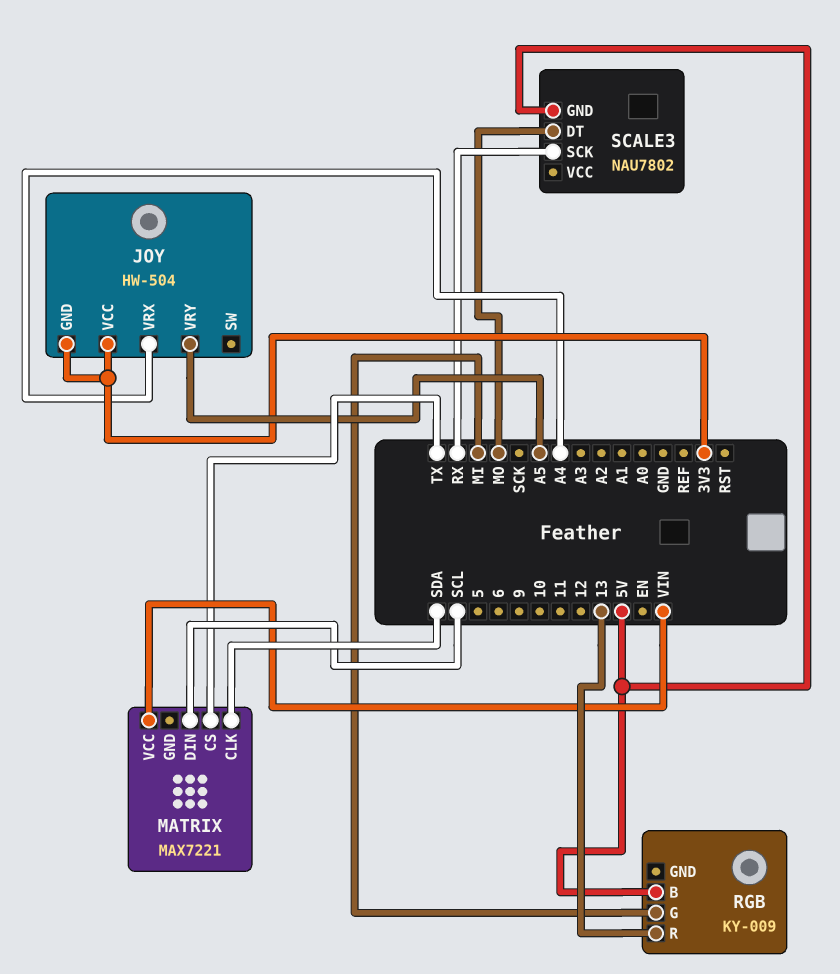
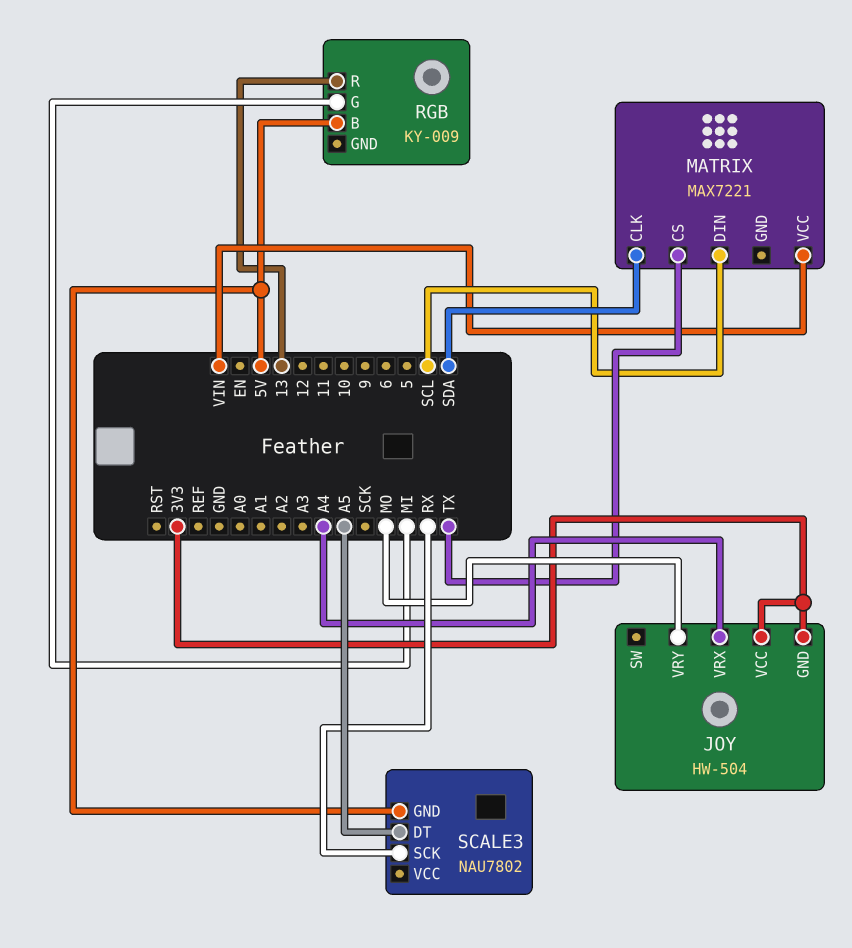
JOY pin VRY: A5 -> MO
SCALE3 pin DT: MO -> A5

